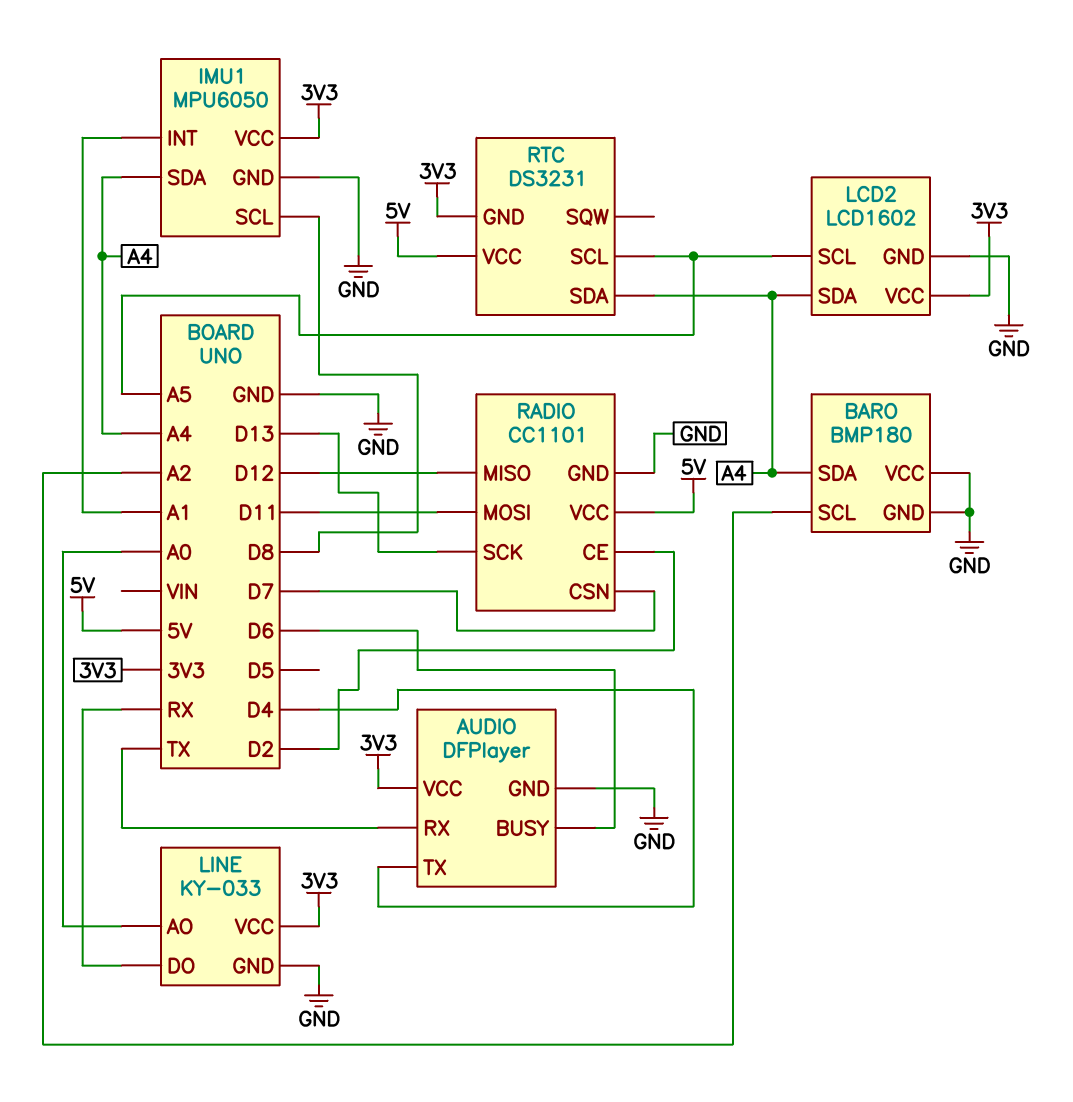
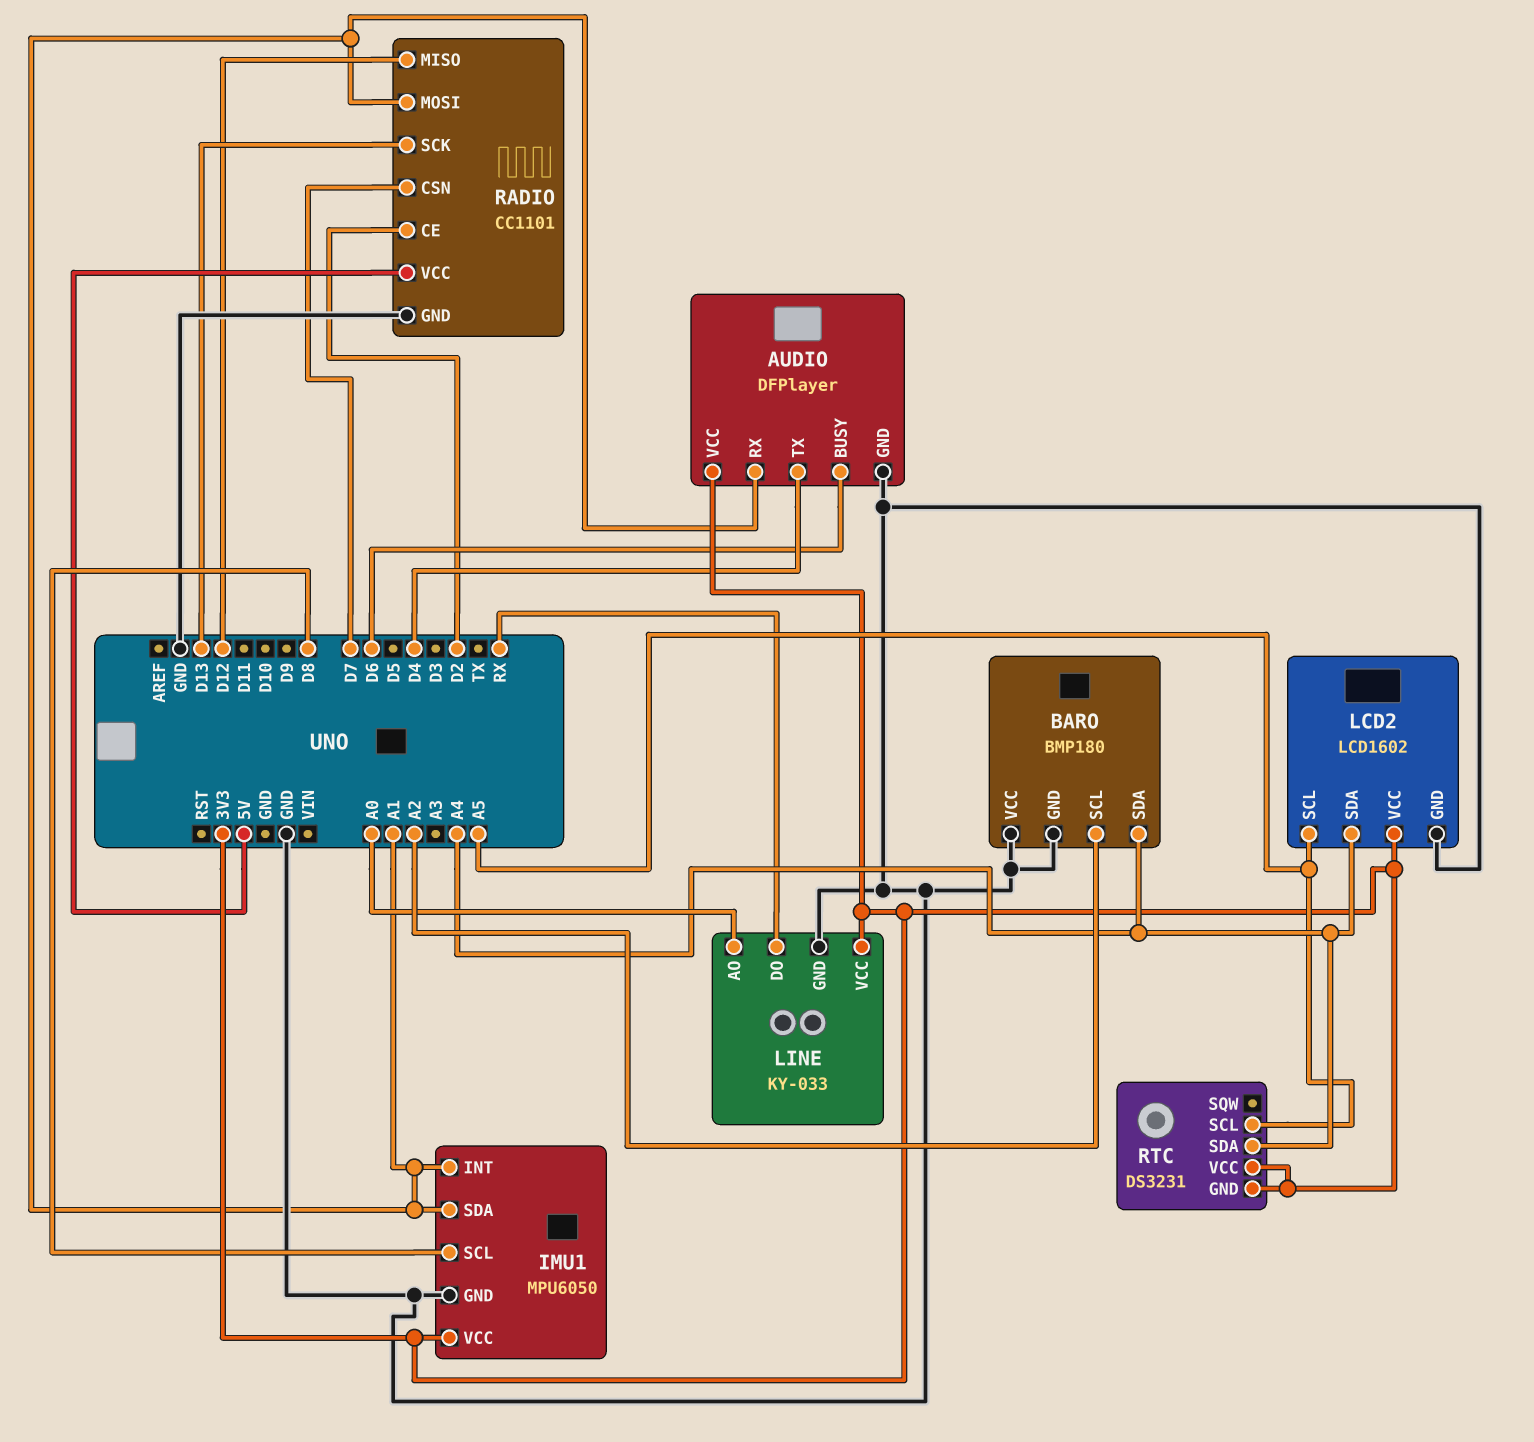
AUDIO pin RX: TX -> A1
IMU1 pin SDA: A4 -> A1
RADIO pin MOSI: D11 -> A1
RTC pin VCC: 5V -> 3V3

